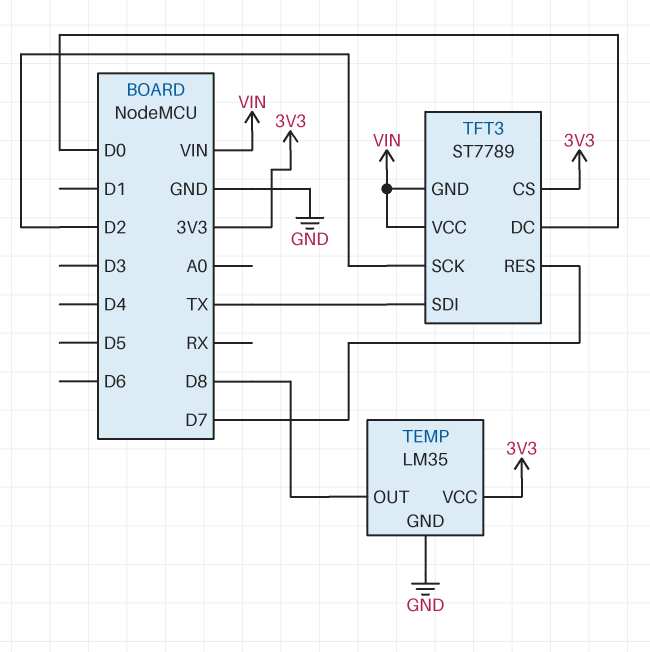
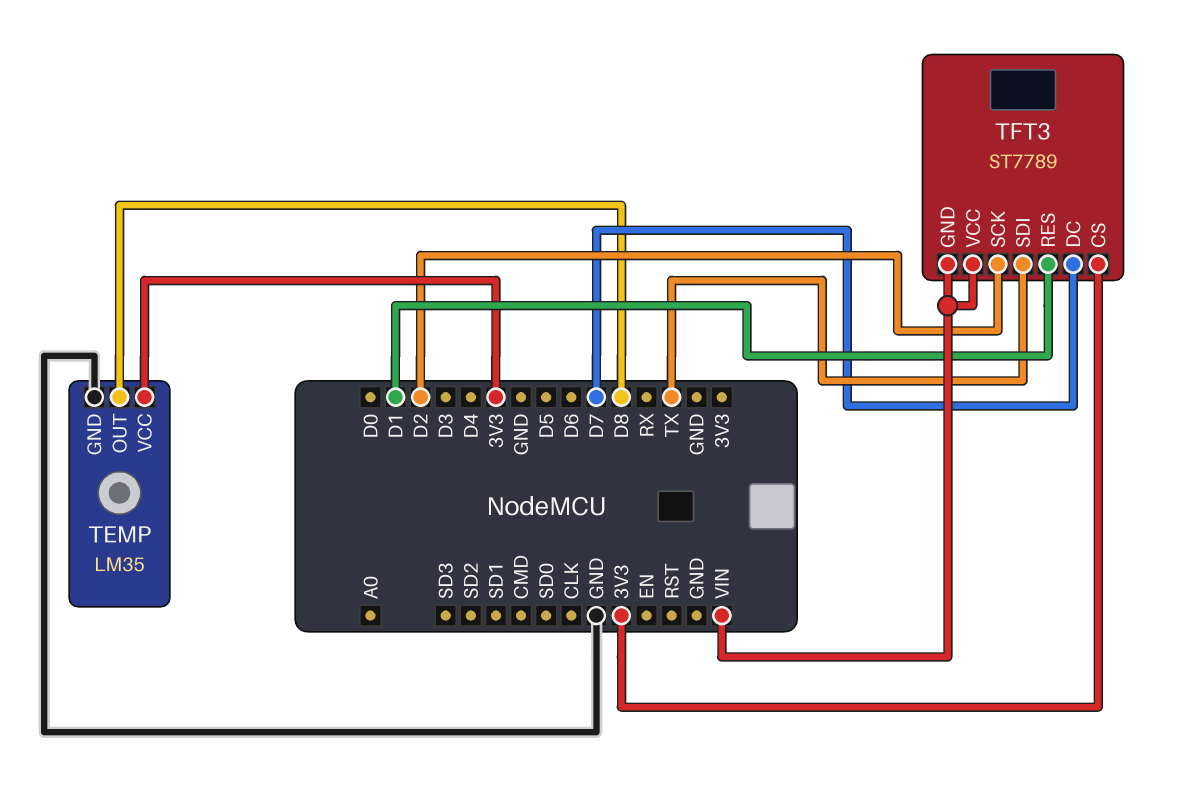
TFT3 pin DC: D0 -> D7
TFT3 pin RES: D7 -> D1

